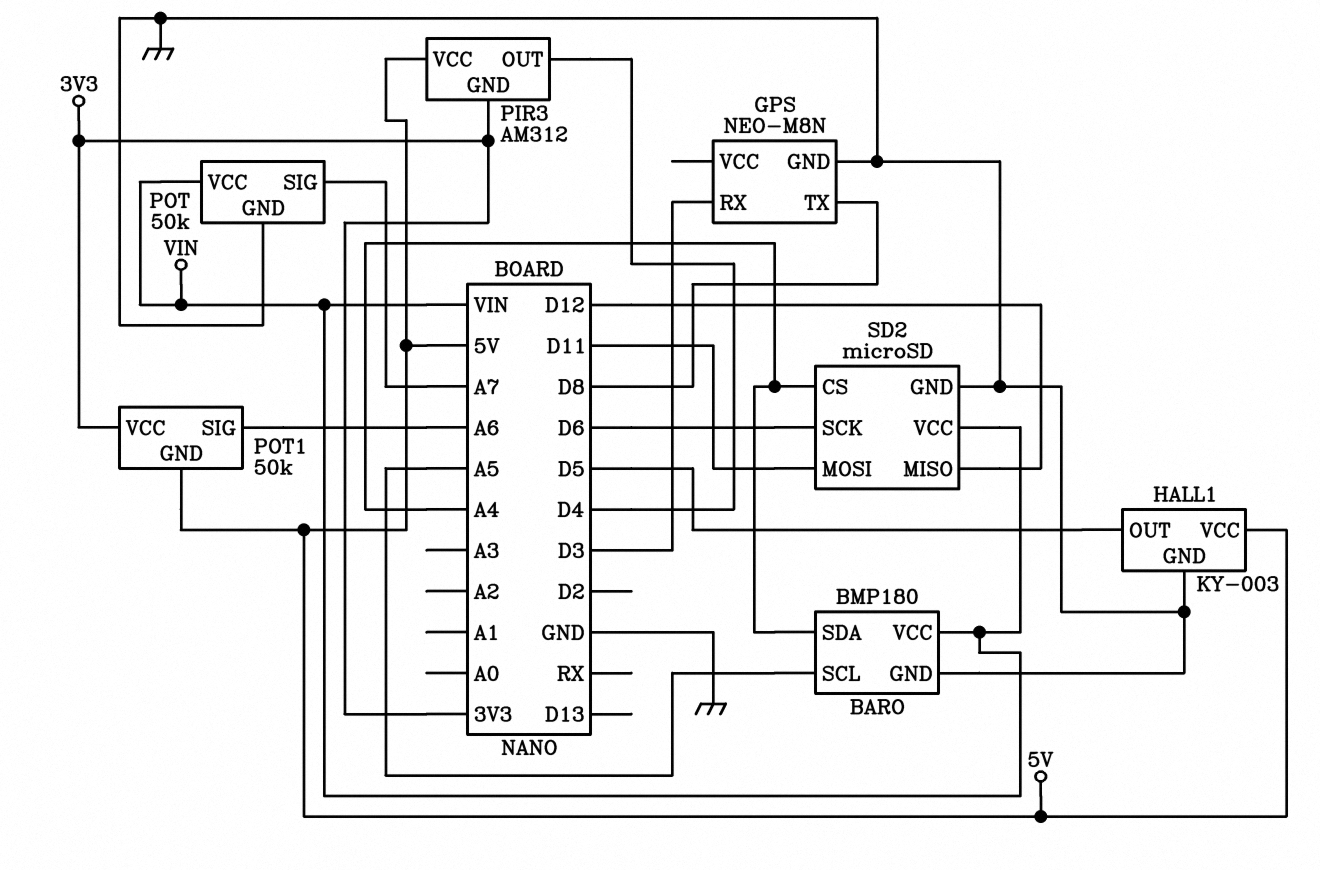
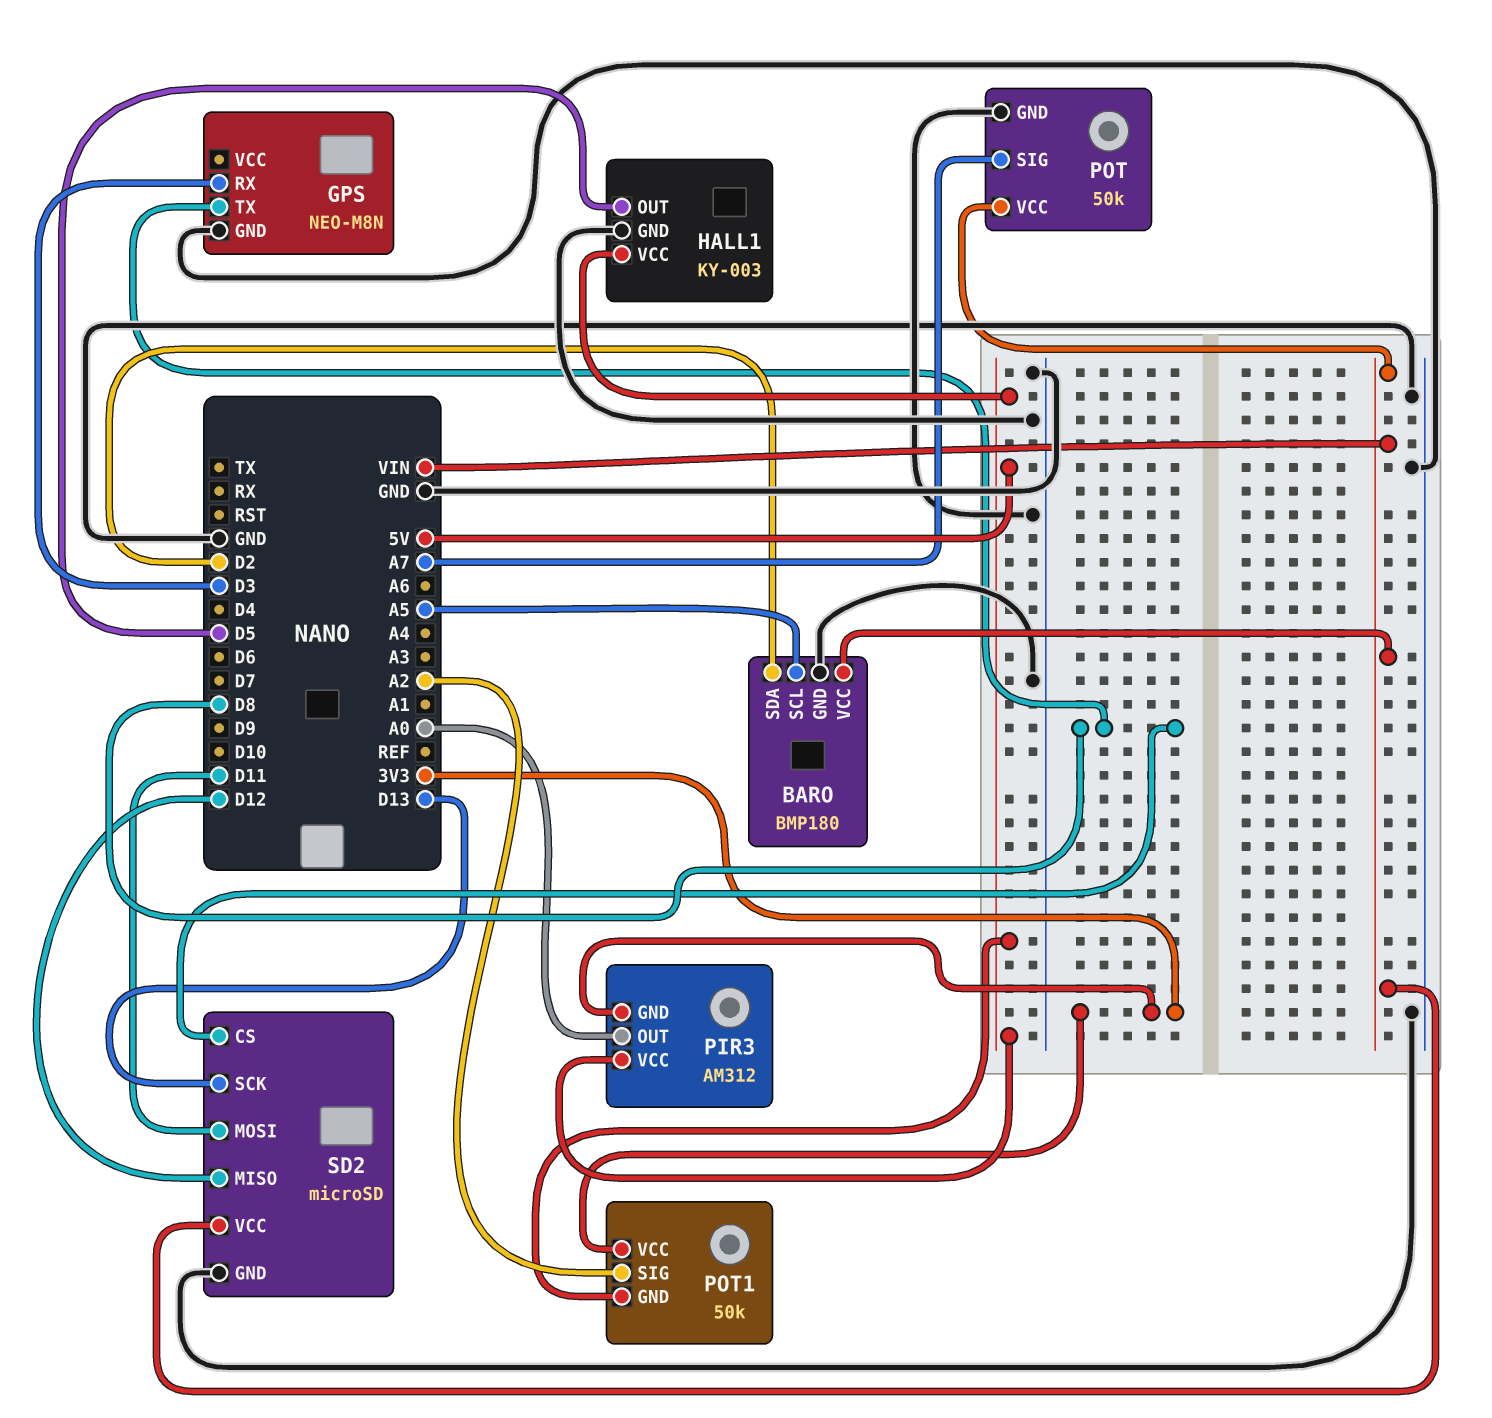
BARO pin SDA: A4 -> D2
PIR3 pin OUT: D4 -> A0
POT1 pin SIG: A6 -> A2
SD2 pin CS: A4 -> D8
SD2 pin SCK: D6 -> D13

